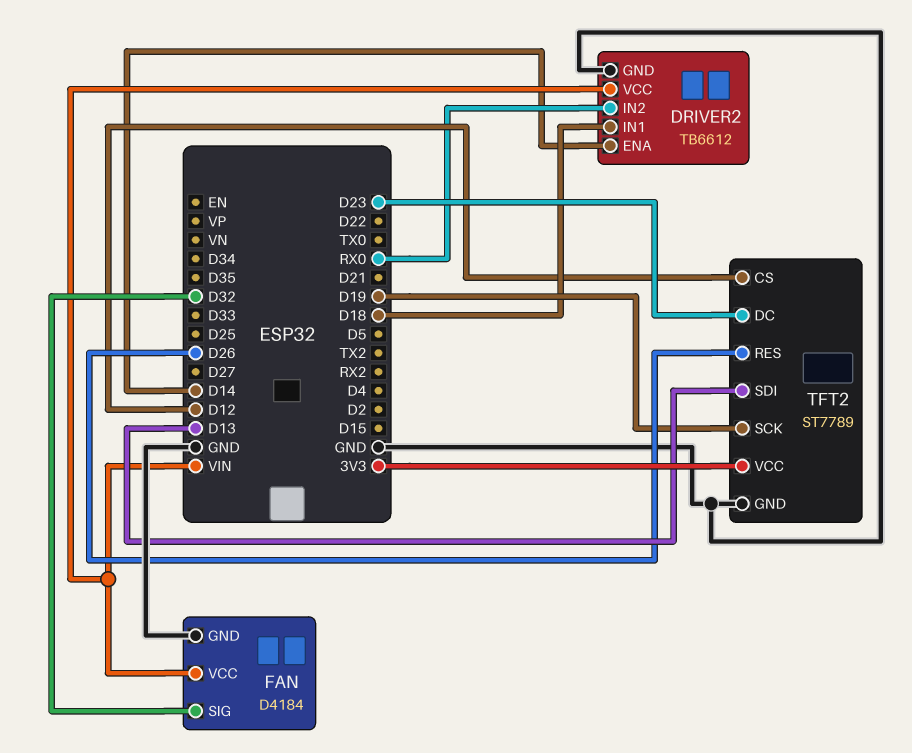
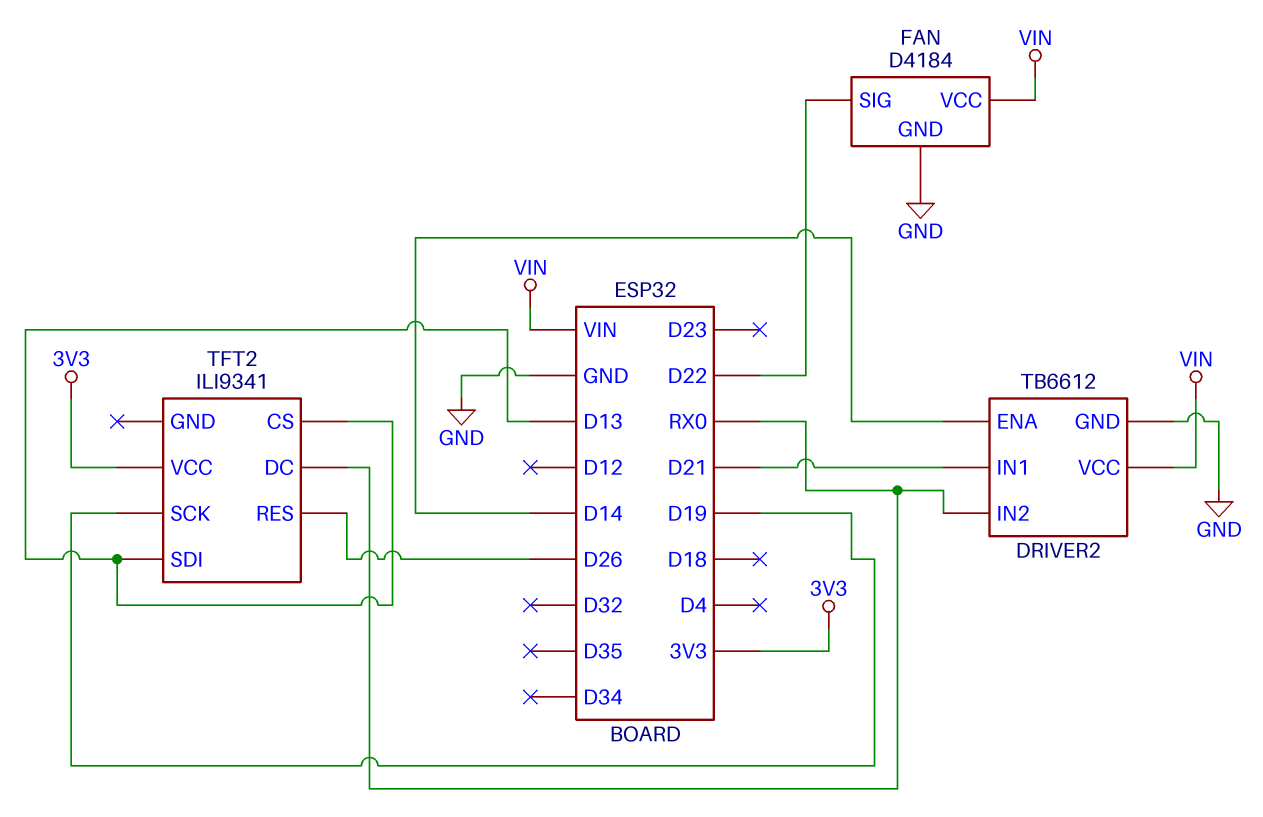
DRIVER2 pin IN1: D18 -> D21
FAN pin SIG: D32 -> D22
TFT2: ST7789 -> ILI9341
TFT2 pin CS: D12 -> D13
TFT2 pin DC: D23 -> RX0
TFT2 pin GND: GND -> none

